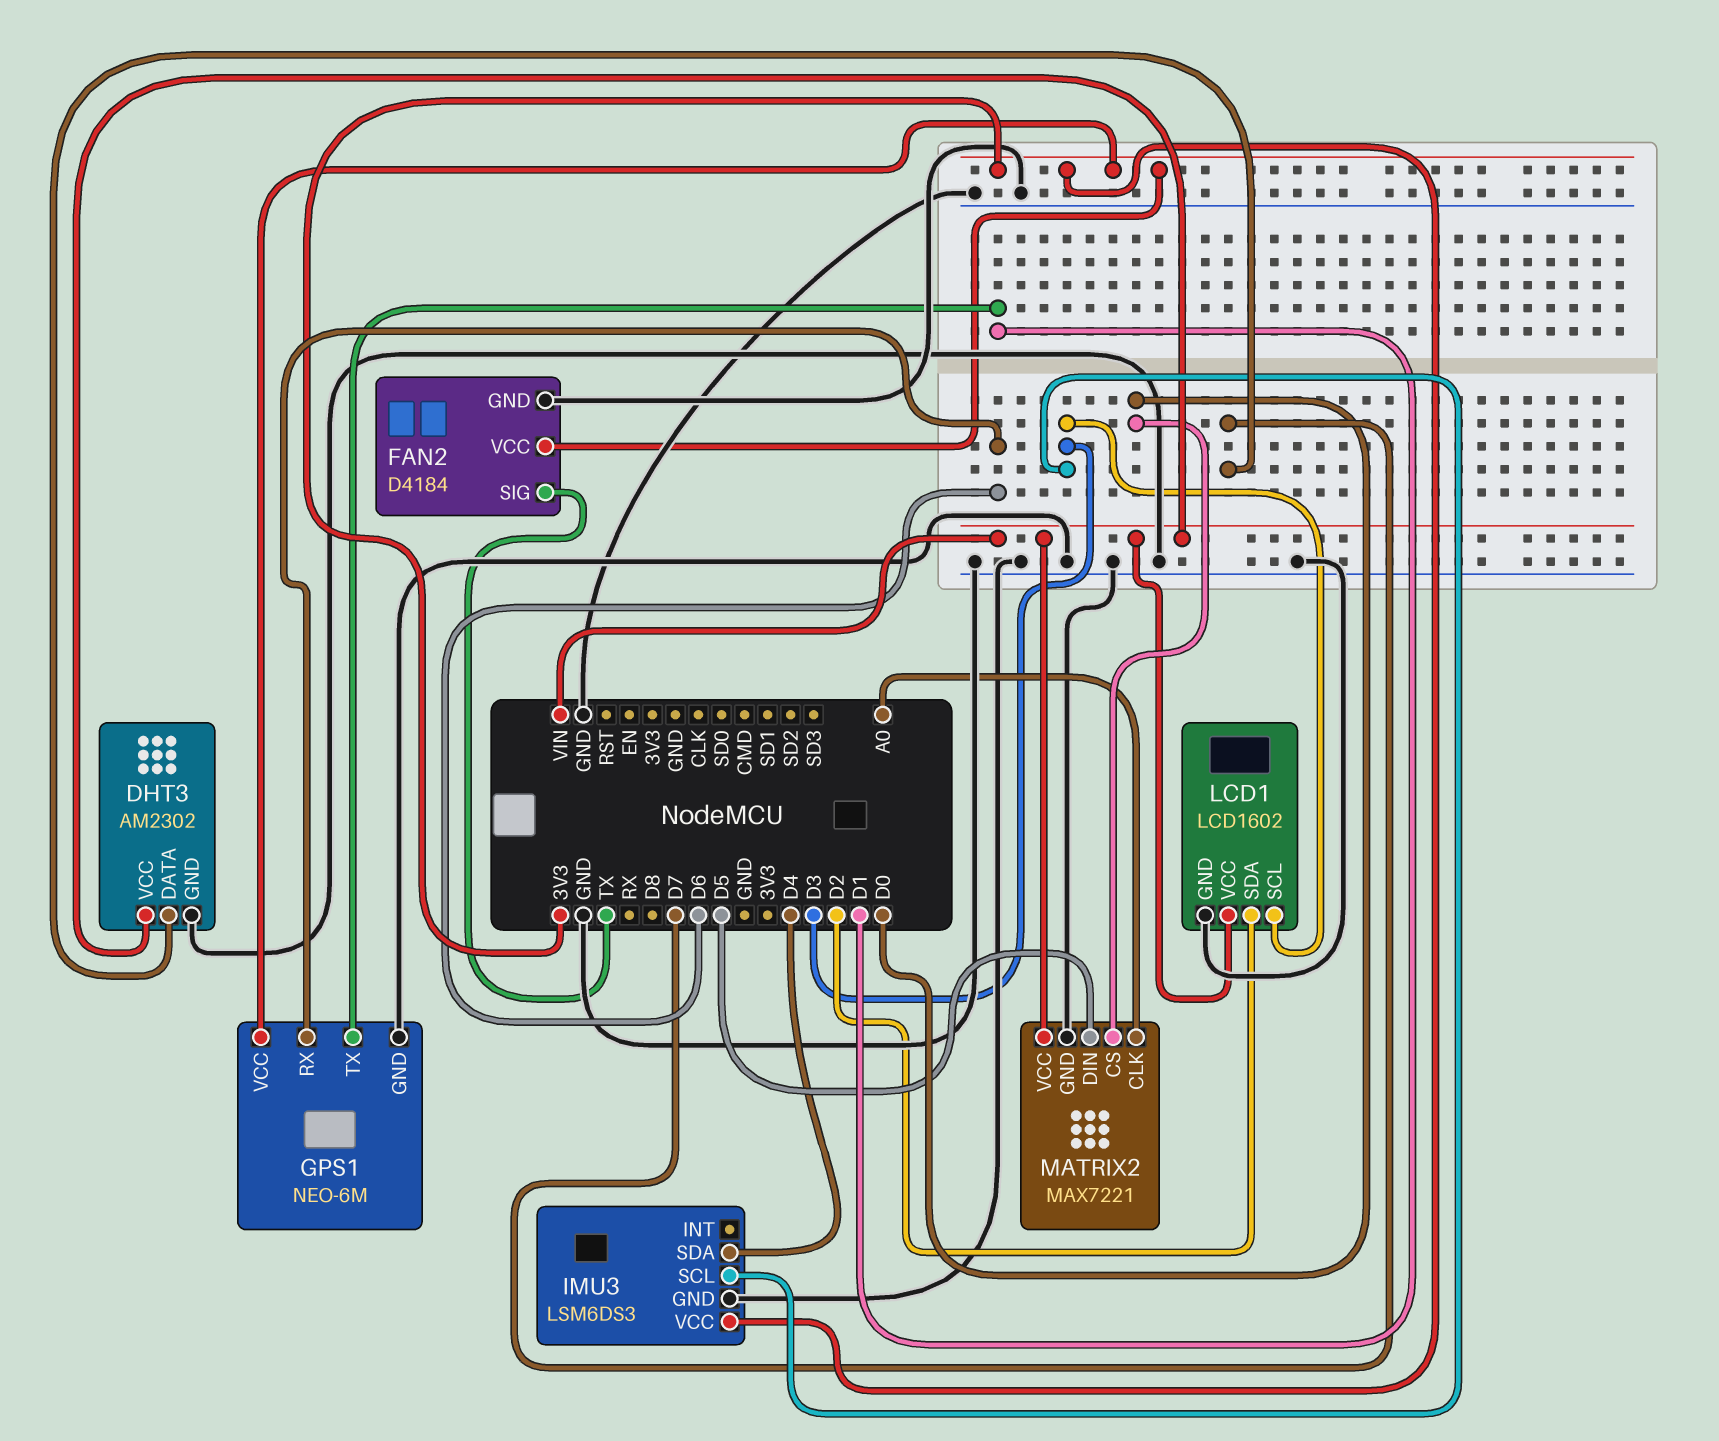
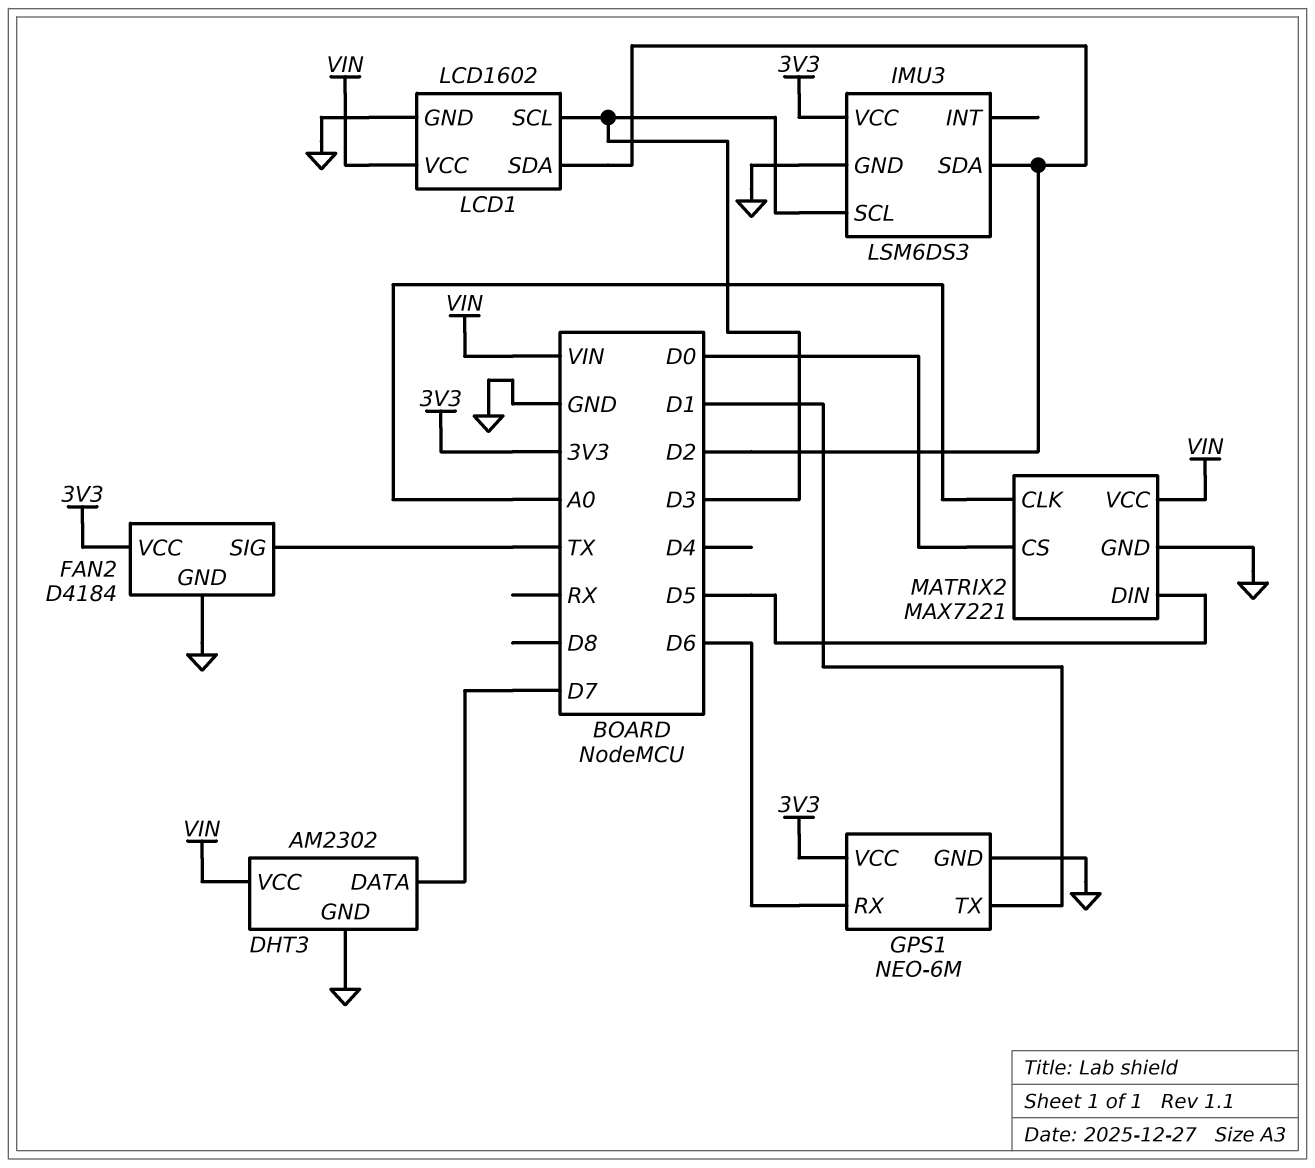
IMU3 pin SDA: D4 -> D2

